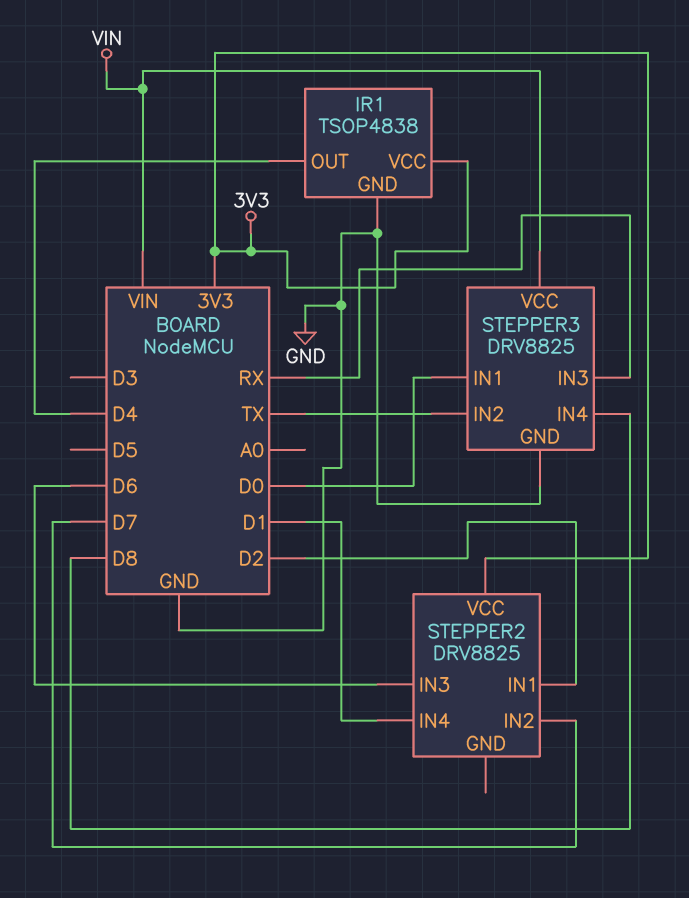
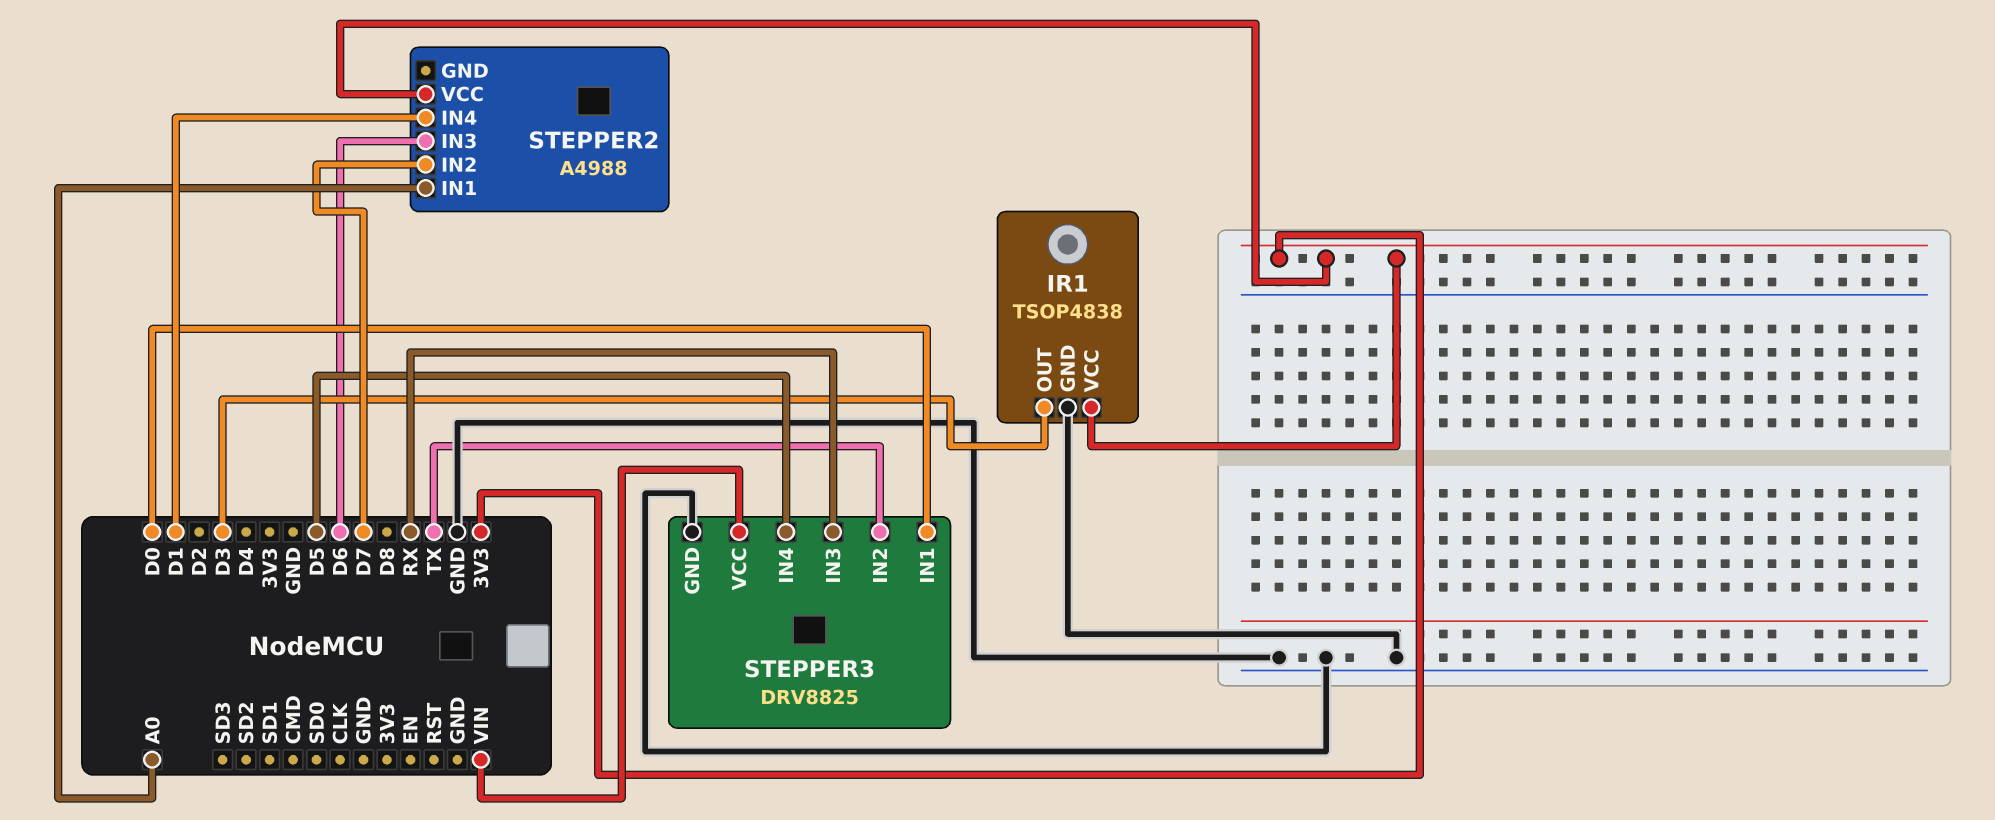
IR1 pin OUT: D4 -> D3
STEPPER2: DRV8825 -> A4988
STEPPER2 pin IN1: D2 -> A0
STEPPER3 pin IN4: D8 -> D5

